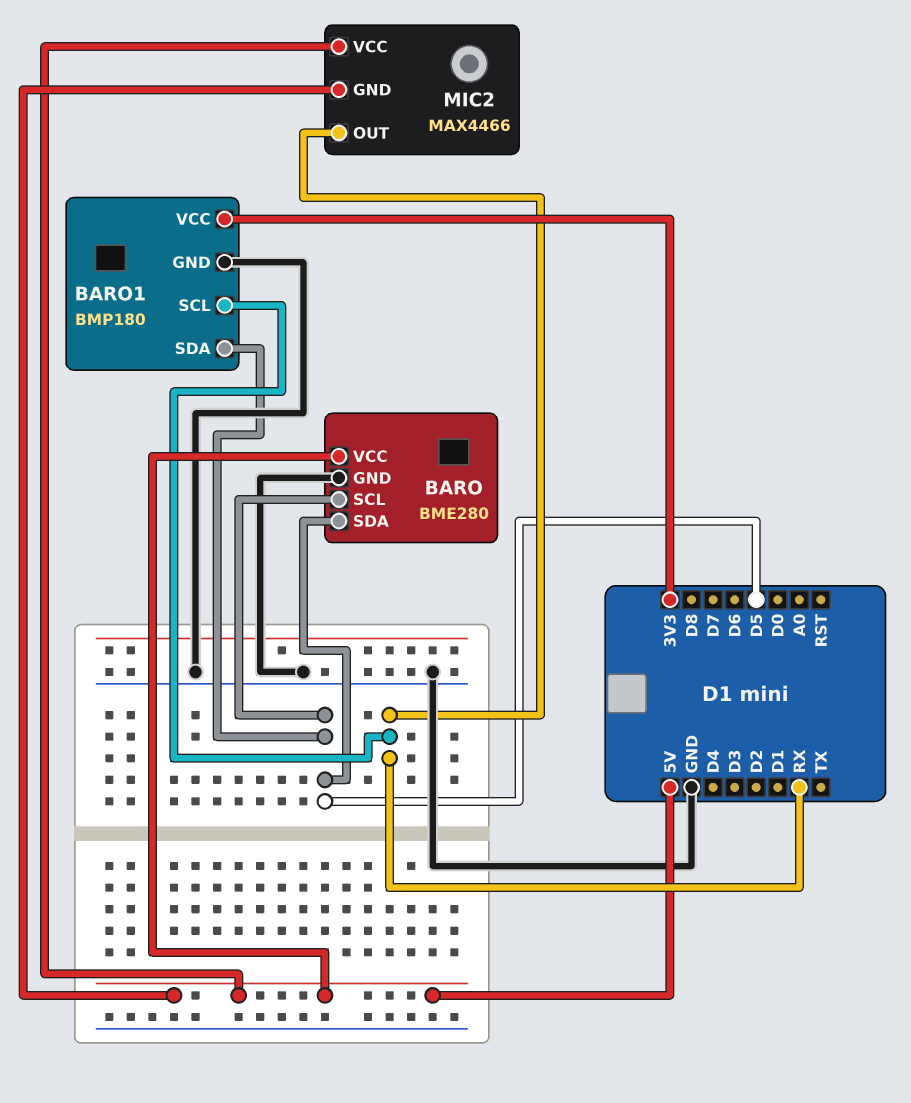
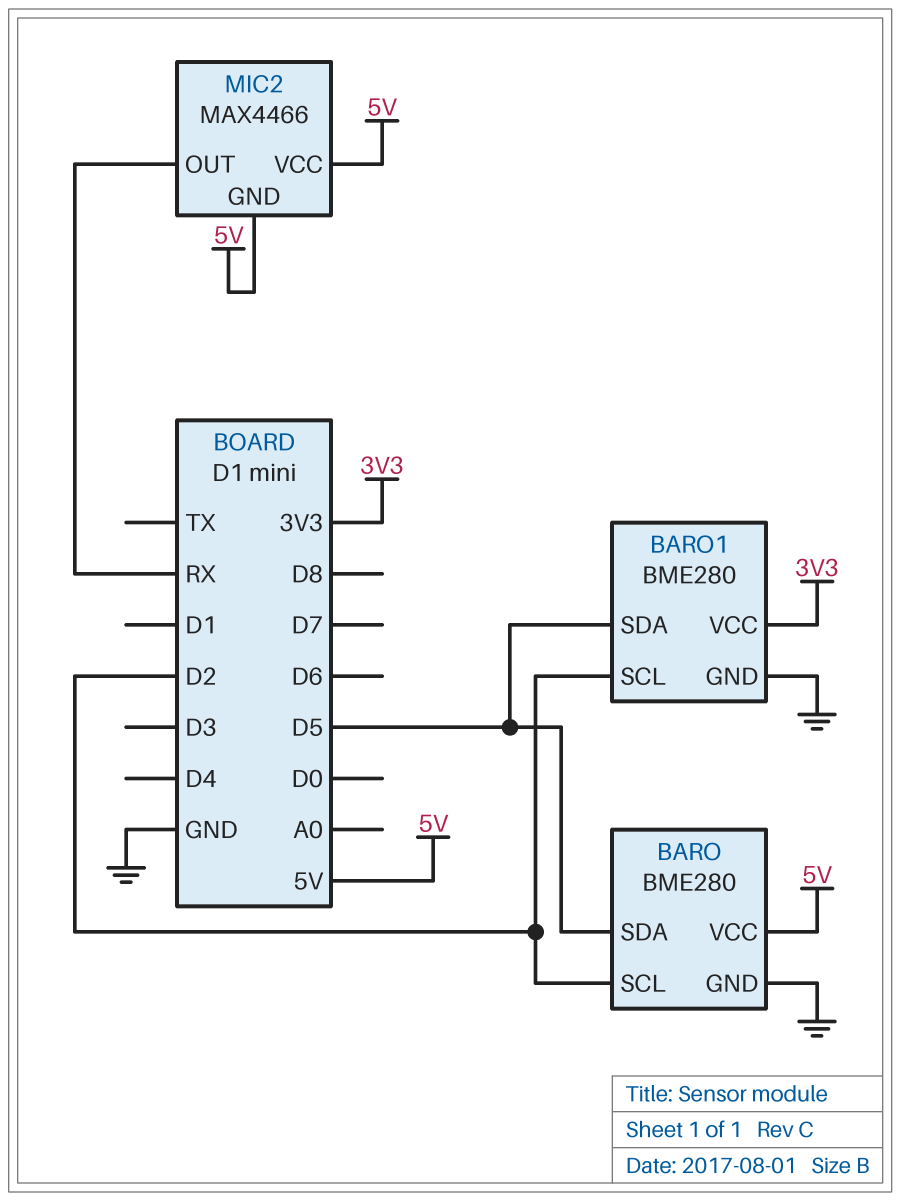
BARO pin SCL: D5 -> D2
BARO1: BMP180 -> BME280
BARO1 pin SCL: RX -> D2

